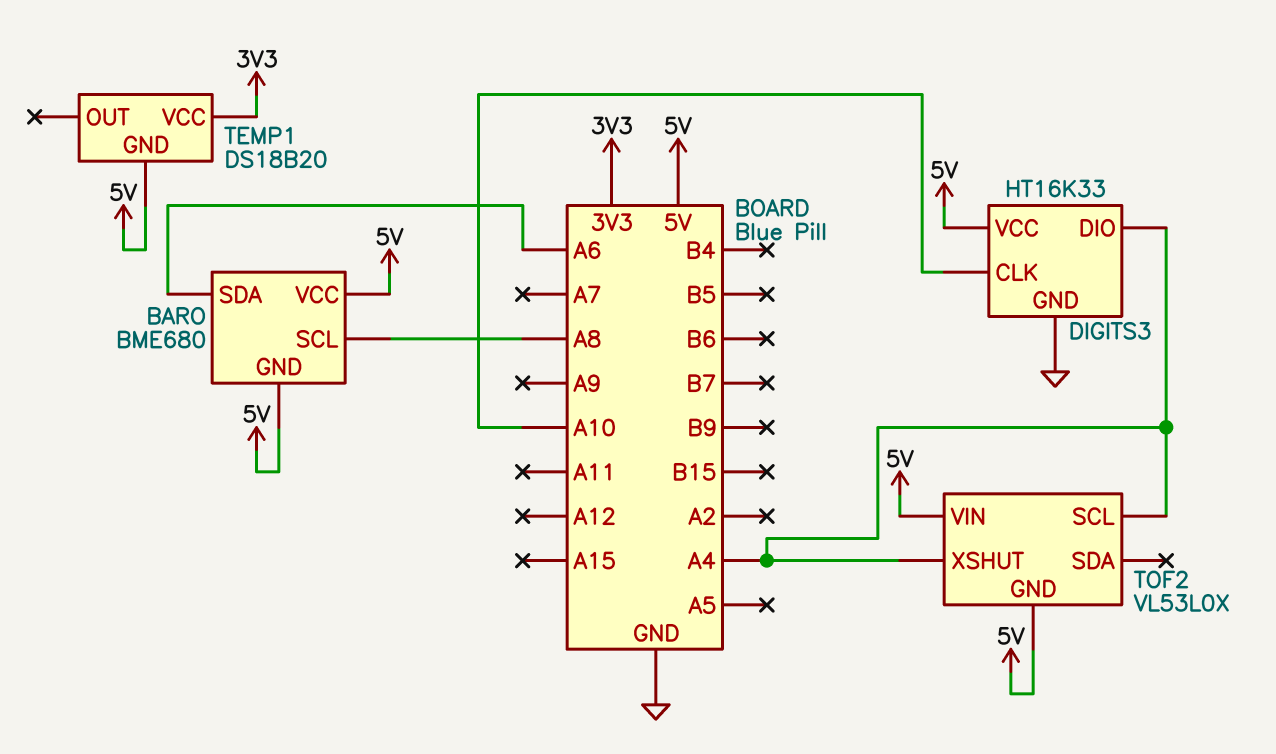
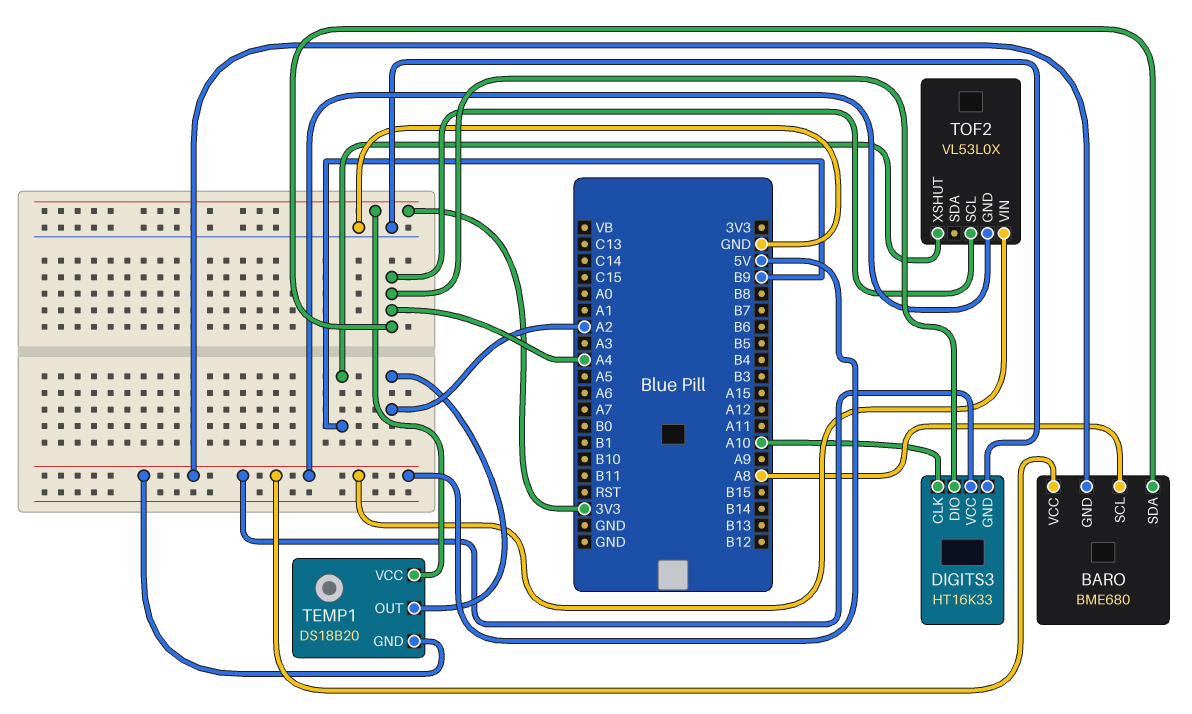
BARO pin SDA: A6 -> A4
TEMP1 pin OUT: none -> A2
TOF2 pin XSHUT: A4 -> B9

